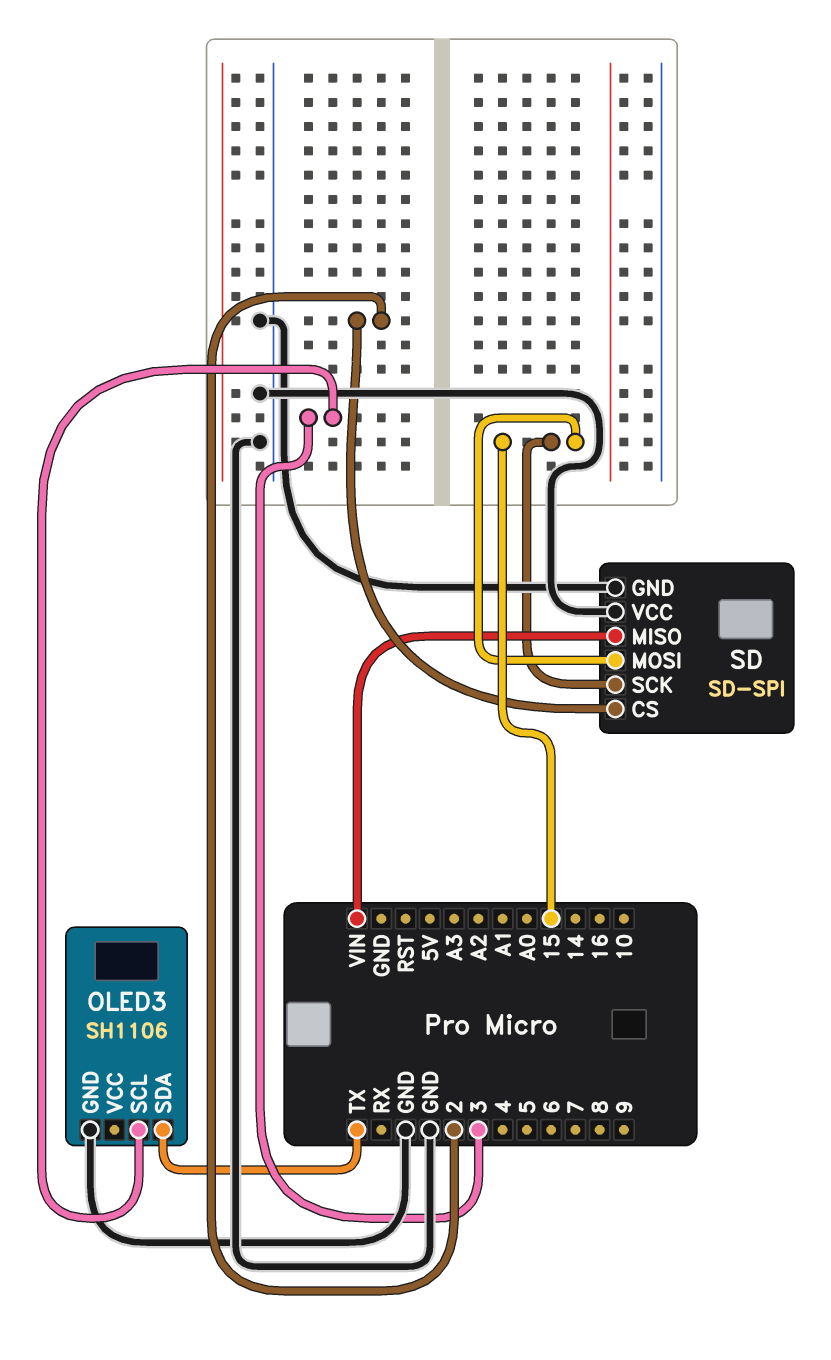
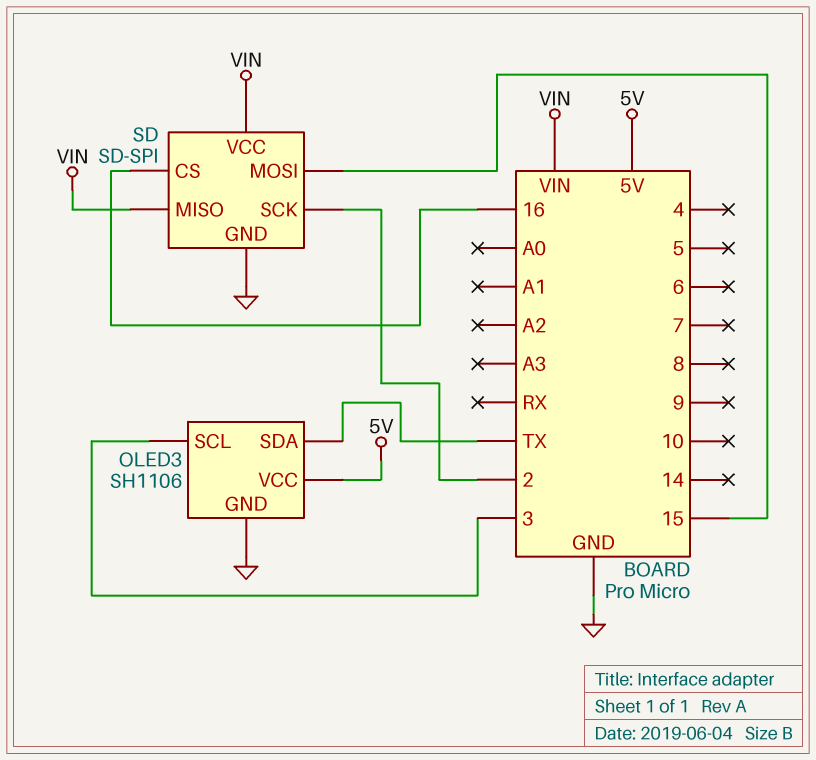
OLED3 pin VCC: none -> 5V
SD pin CS: 2 -> 16
SD pin SCK: 15 -> 2
SD pin VCC: GND -> VIN

